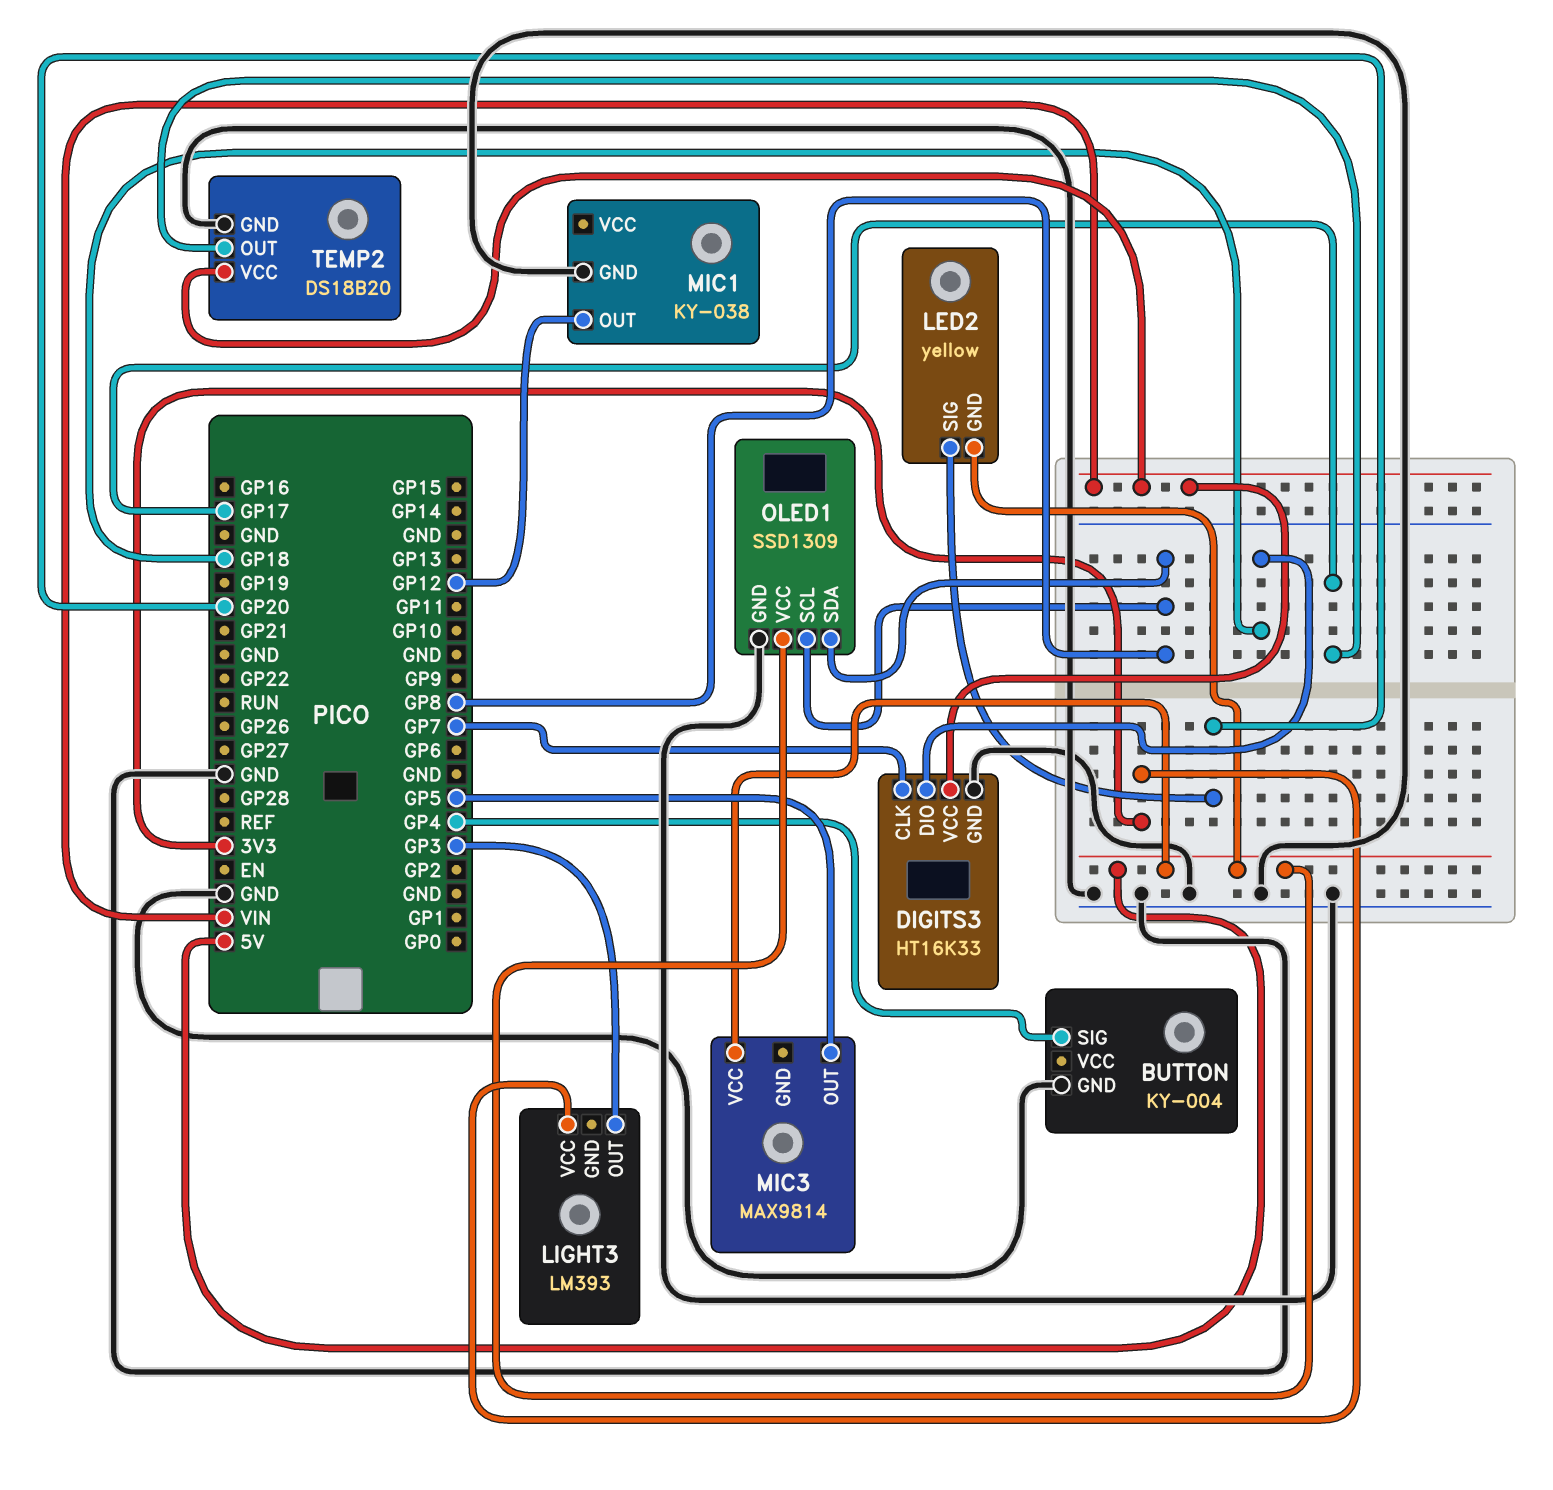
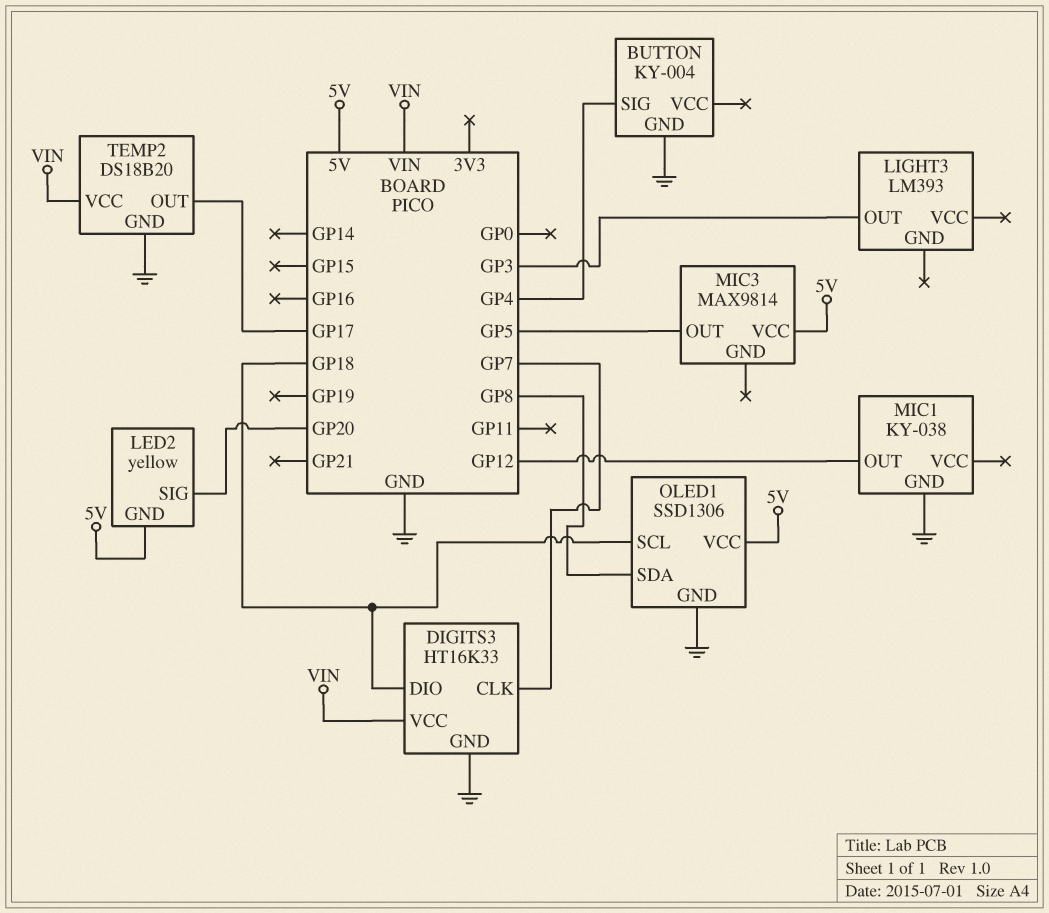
LIGHT3 pin VCC: 3V3 -> none
OLED1: SSD1309 -> SSD1306
OLED1 pin SCL: GP8 -> GP18

